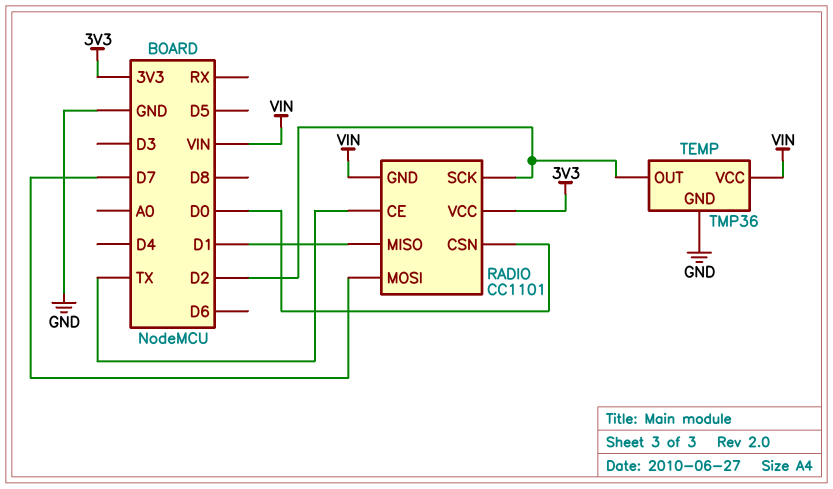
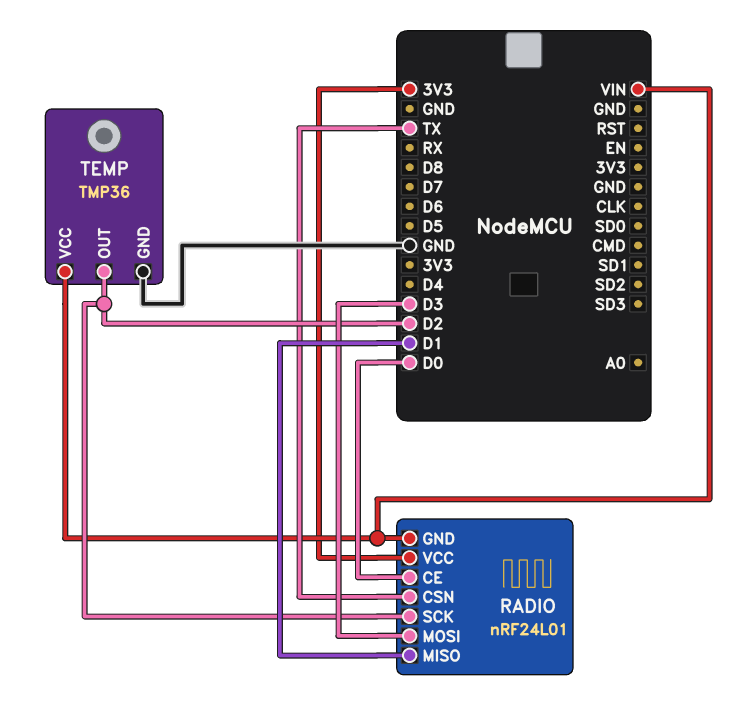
RADIO: CC1101 -> nRF24L01
RADIO pin CE: TX -> D0
RADIO pin CSN: D0 -> TX
RADIO pin MOSI: D7 -> D3

